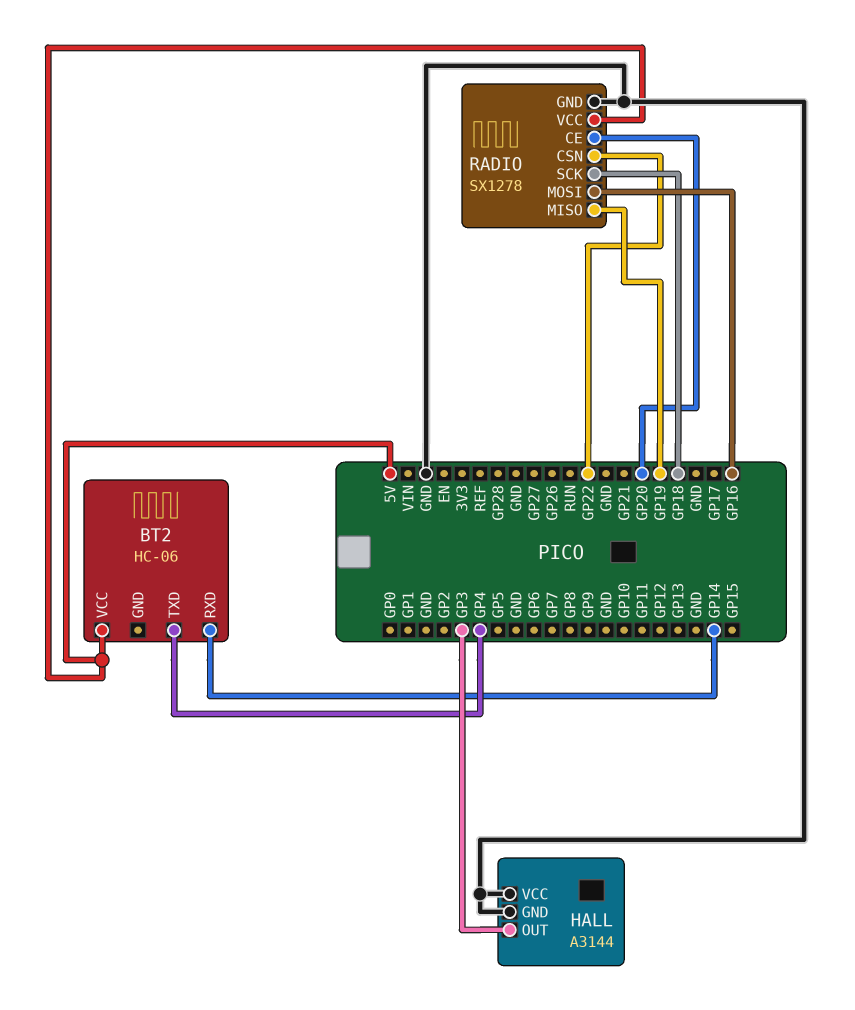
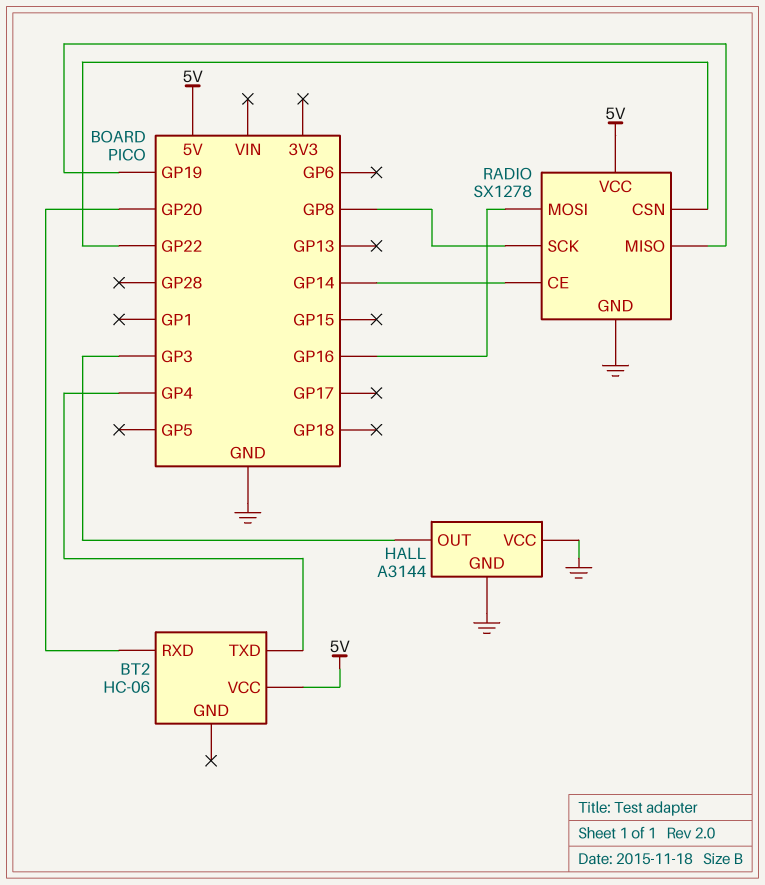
BT2 pin RXD: GP14 -> GP20
RADIO pin CE: GP20 -> GP14
RADIO pin SCK: GP18 -> GP8

